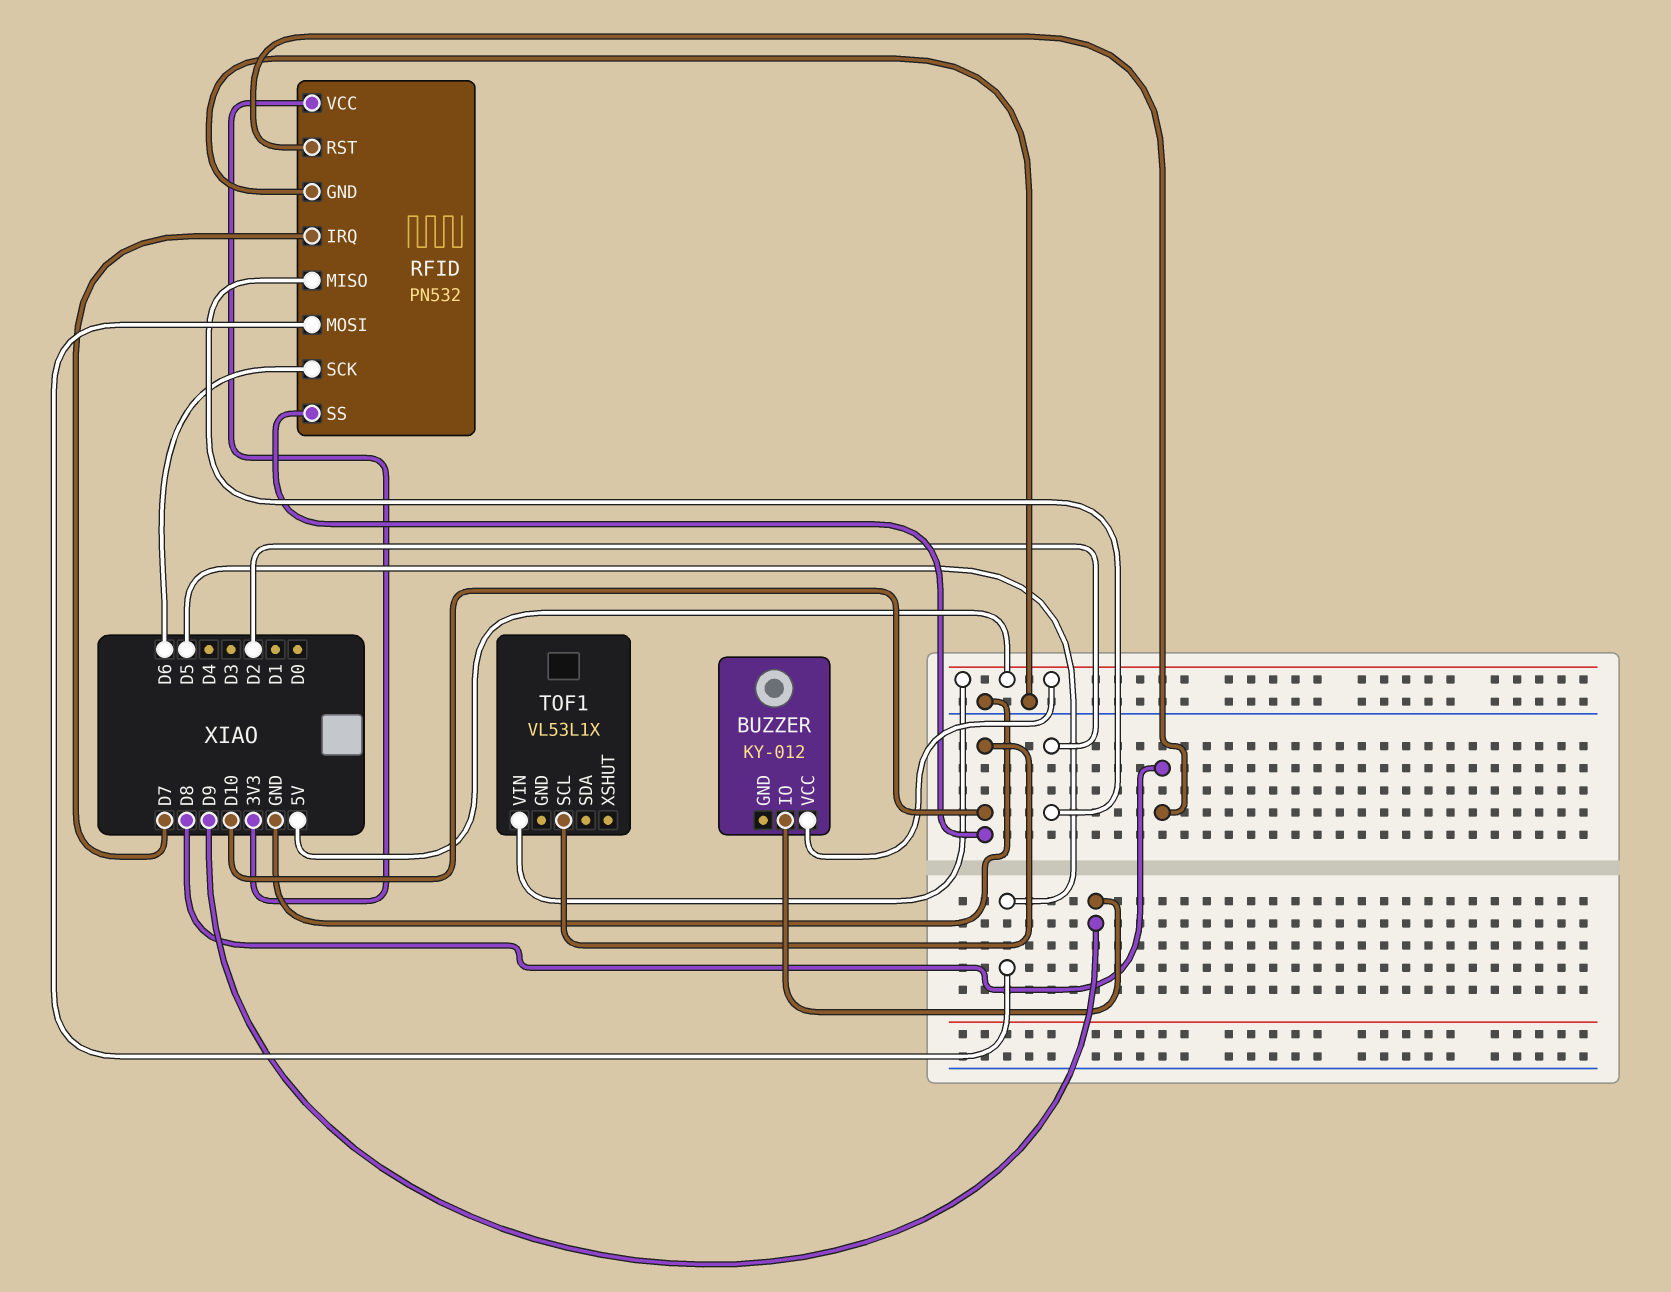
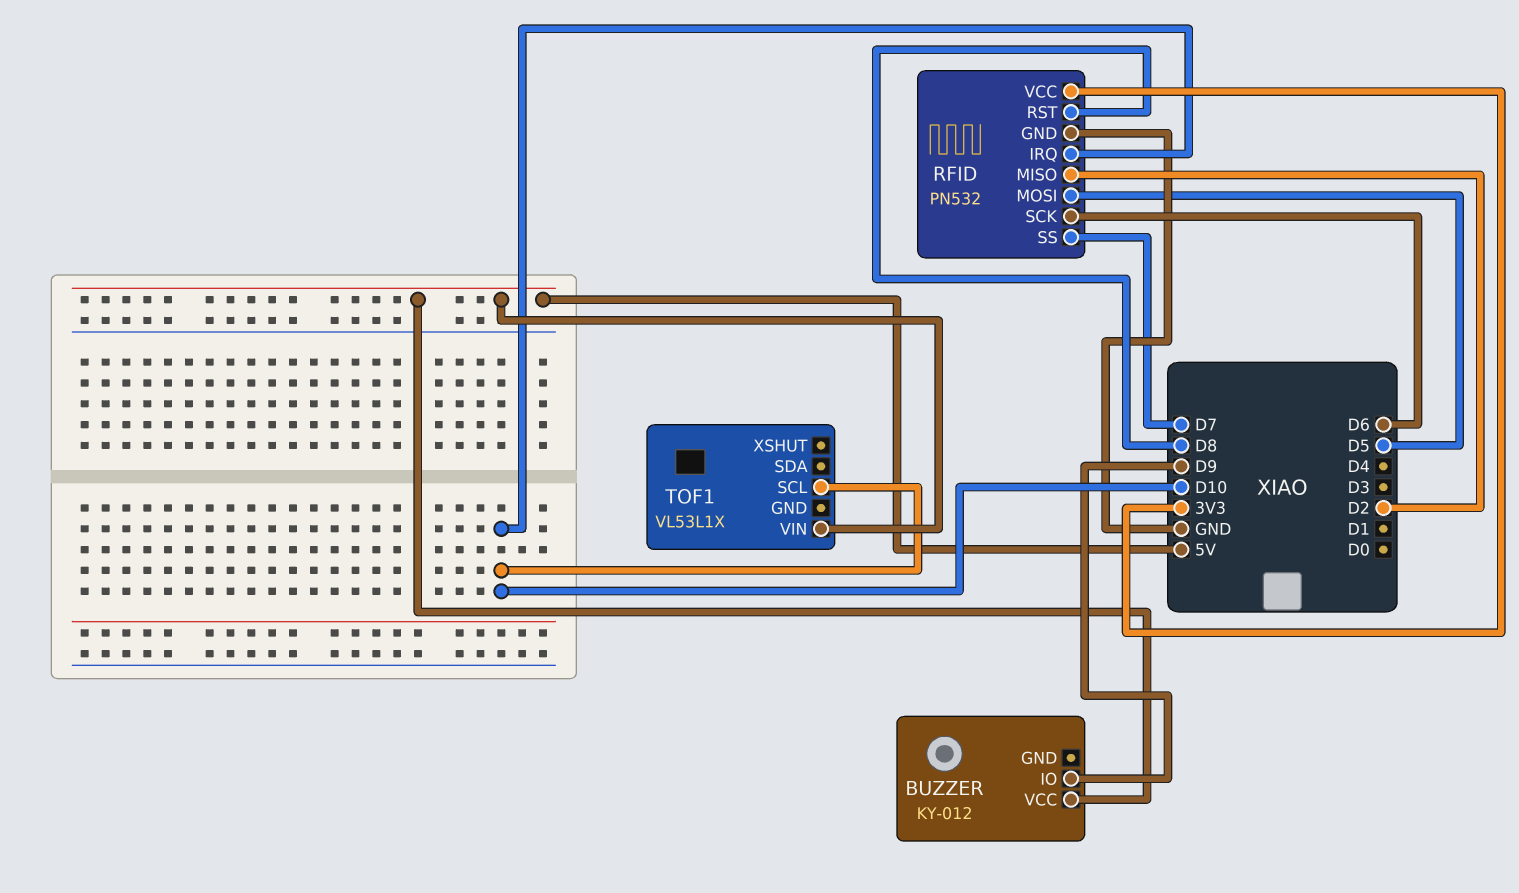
RFID pin IRQ: D7 -> D10
RFID pin SS: D10 -> D7

